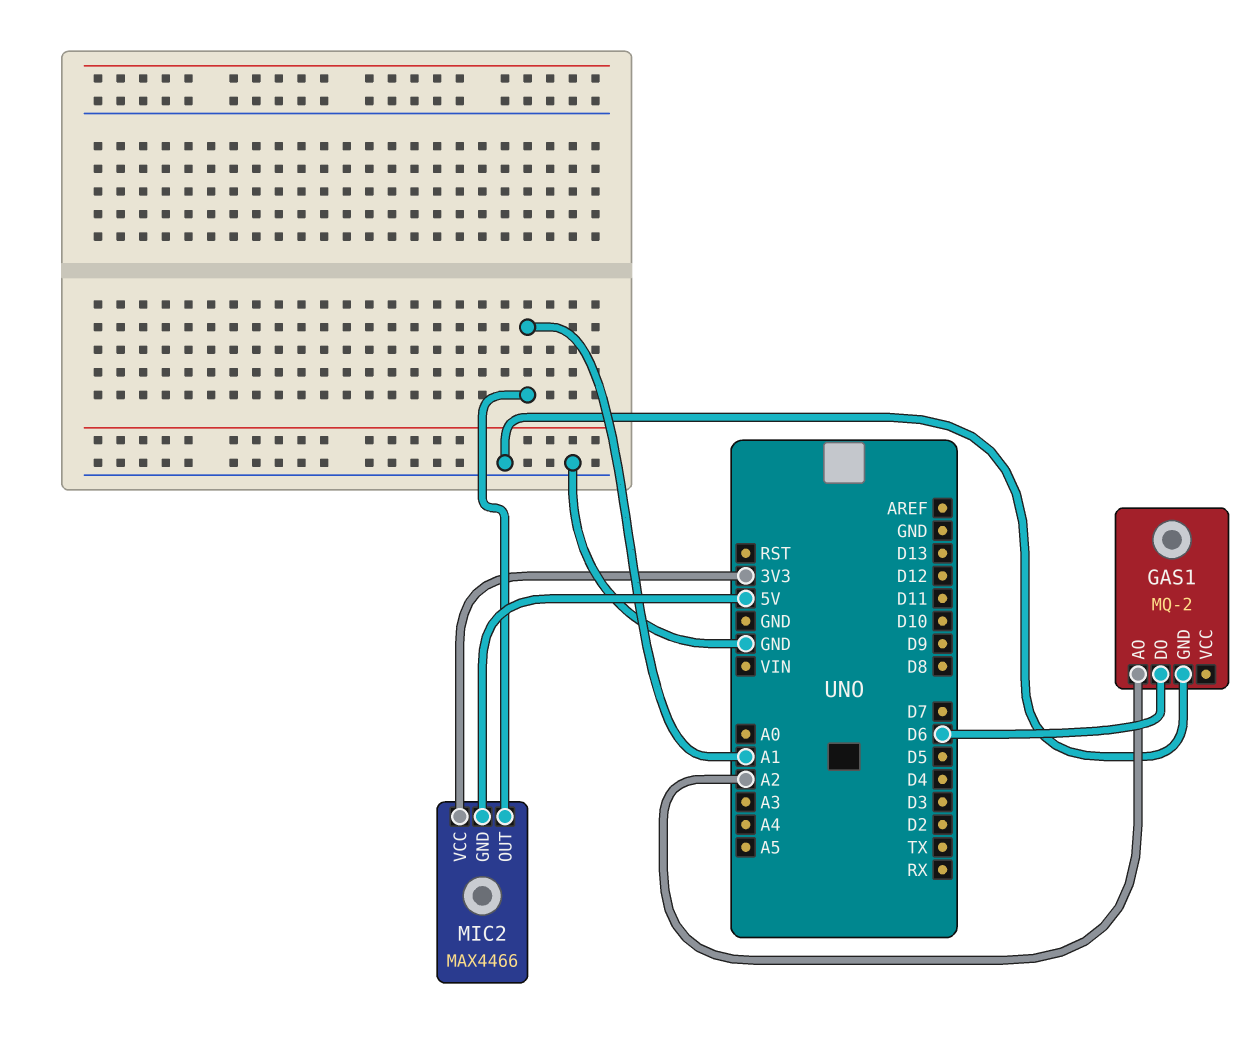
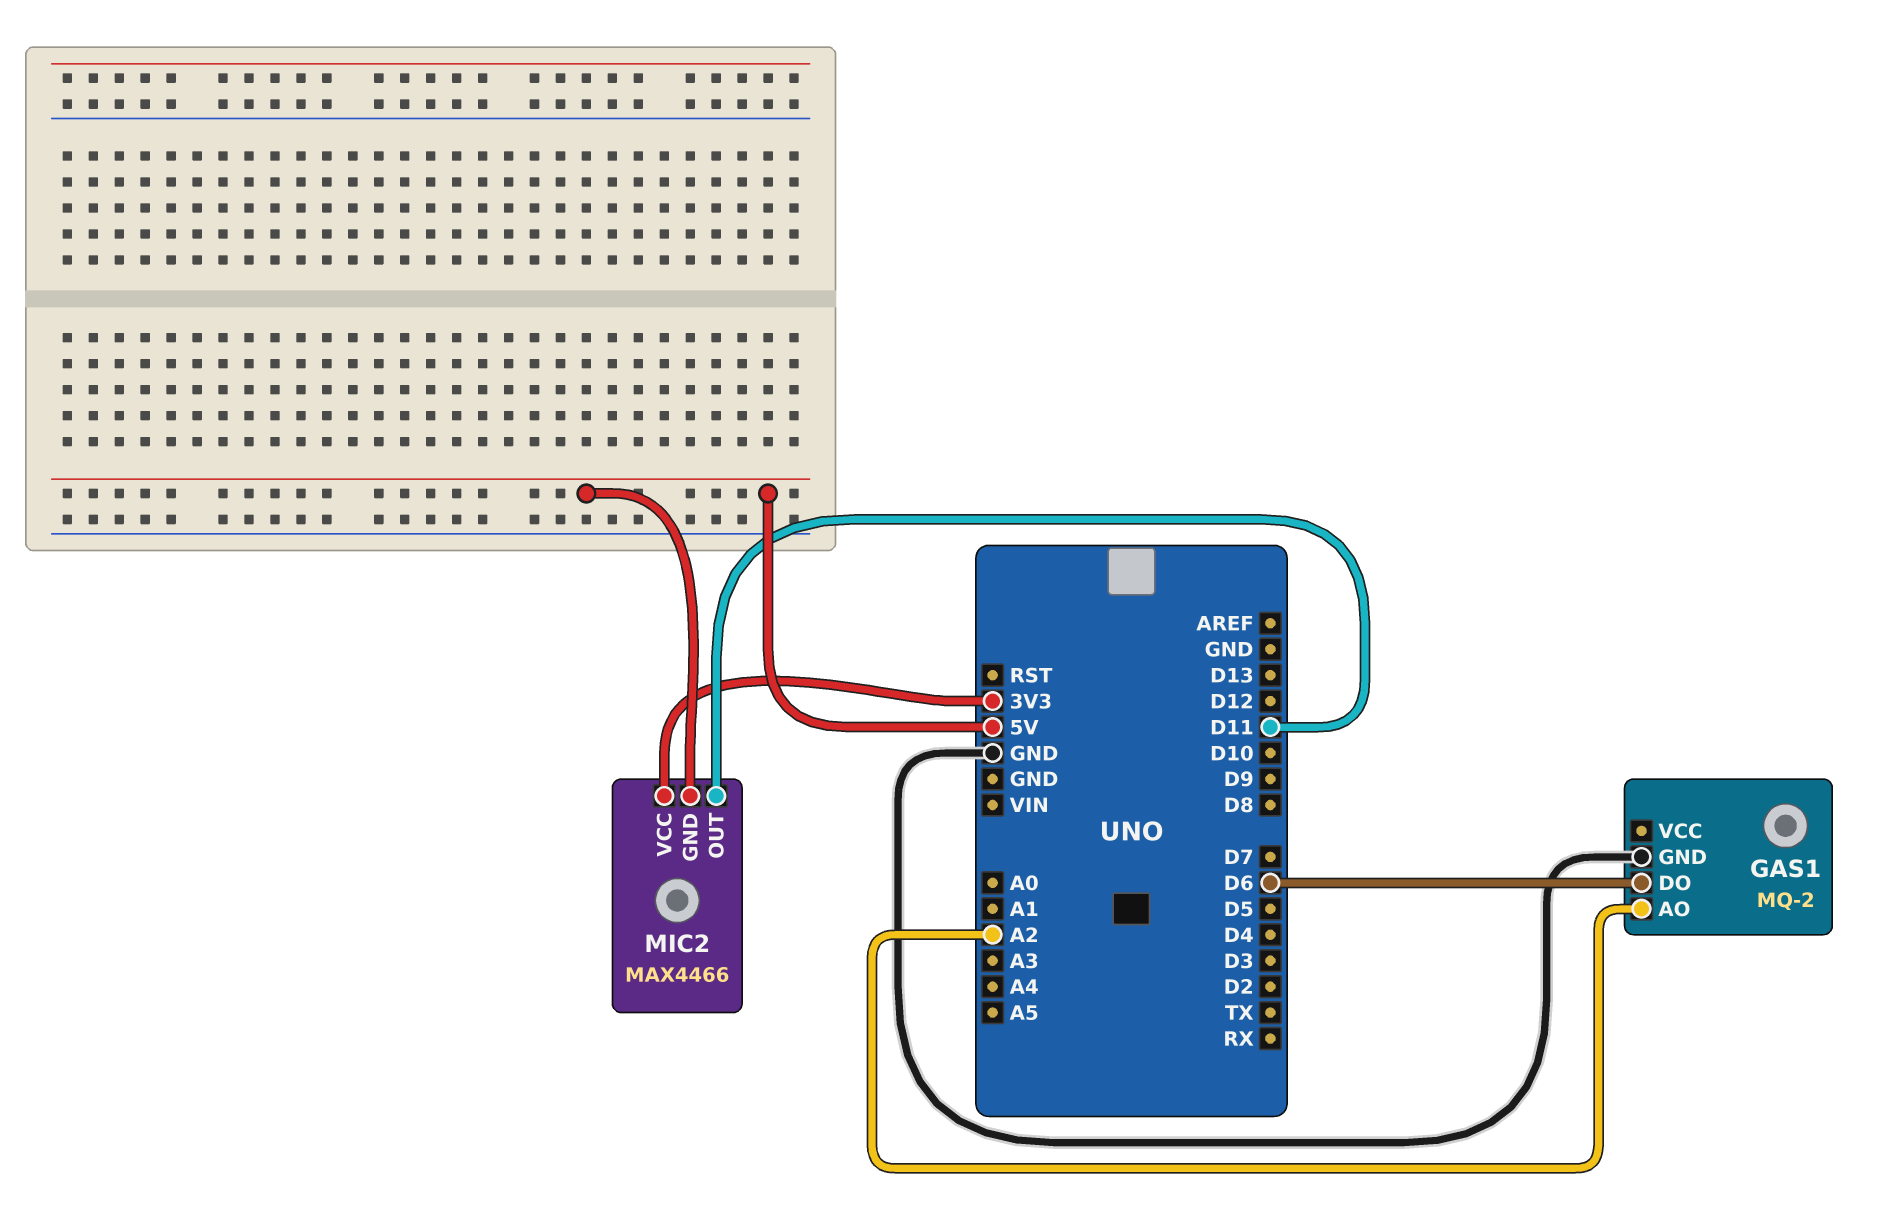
MIC2 pin OUT: A1 -> D11

